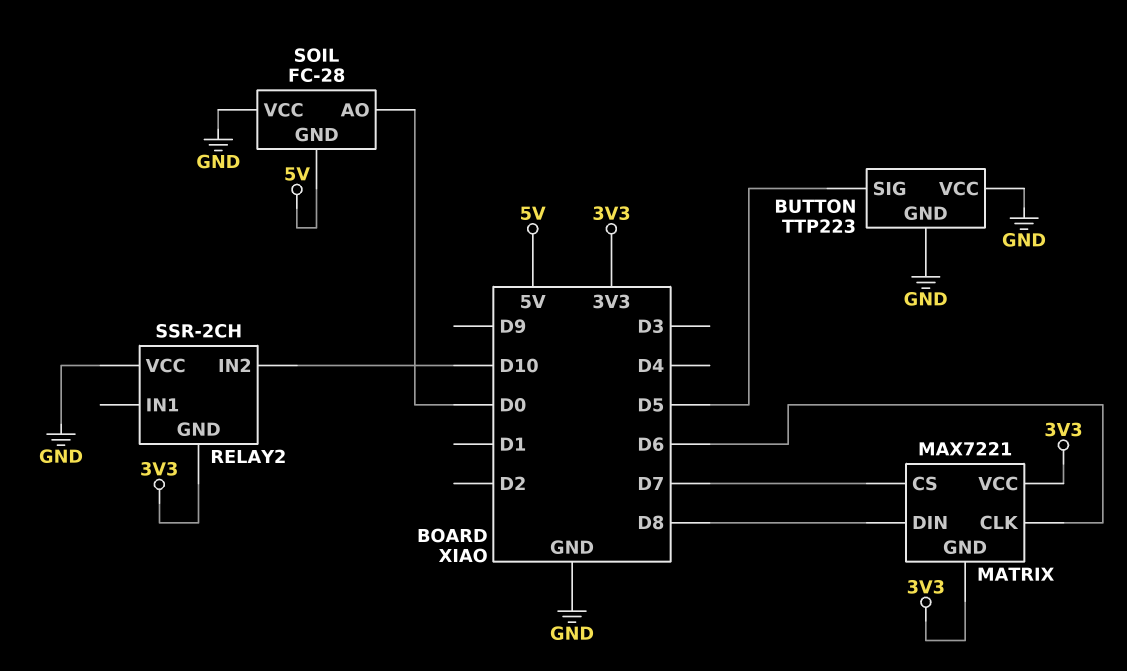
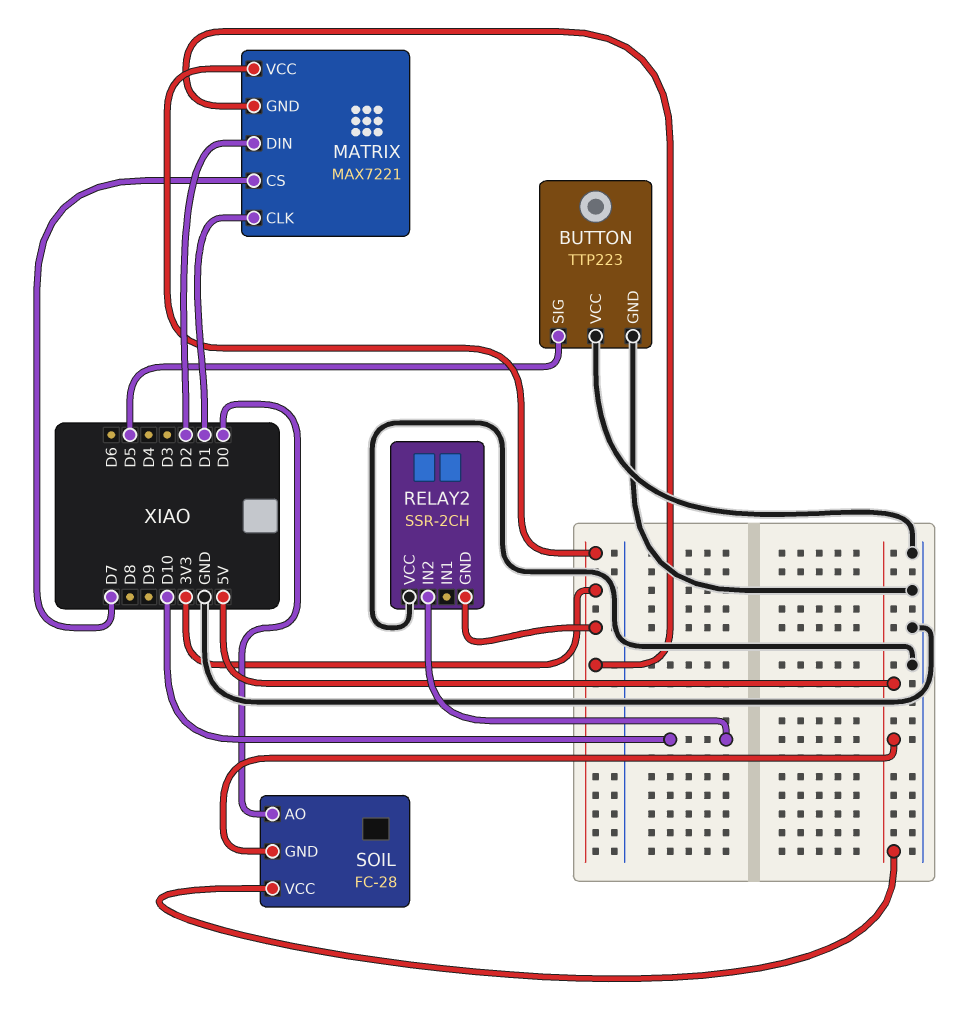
MATRIX pin CLK: D6 -> D1
MATRIX pin DIN: D8 -> D2
SOIL pin VCC: GND -> 5V

